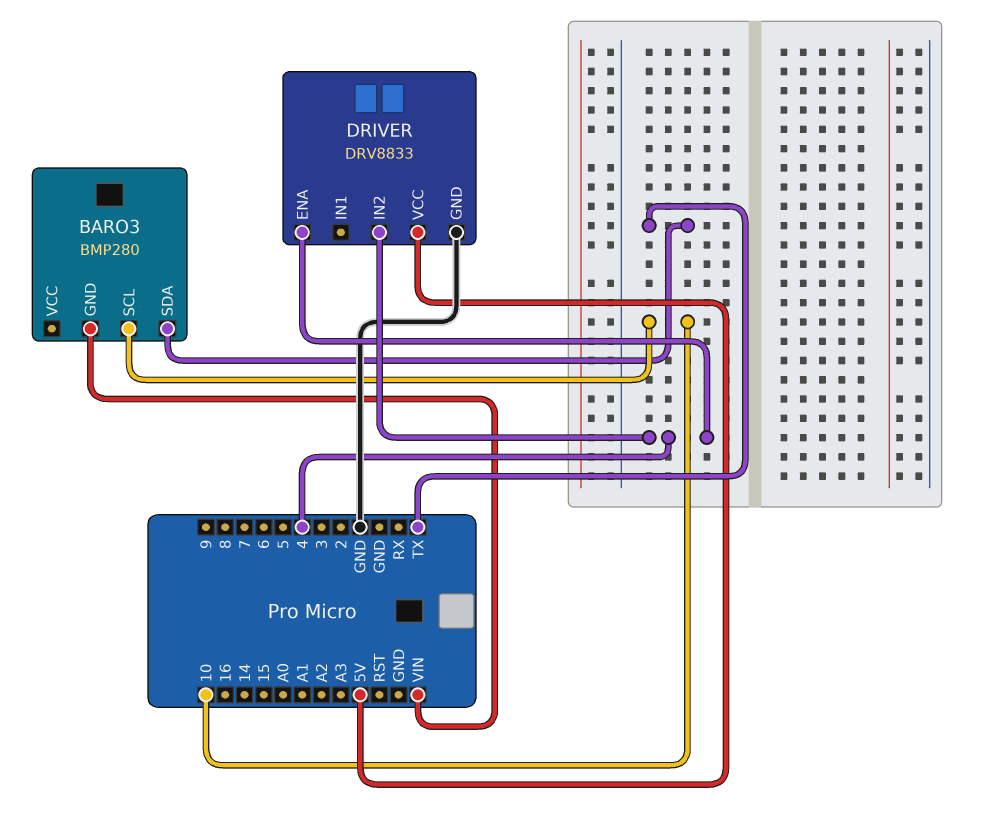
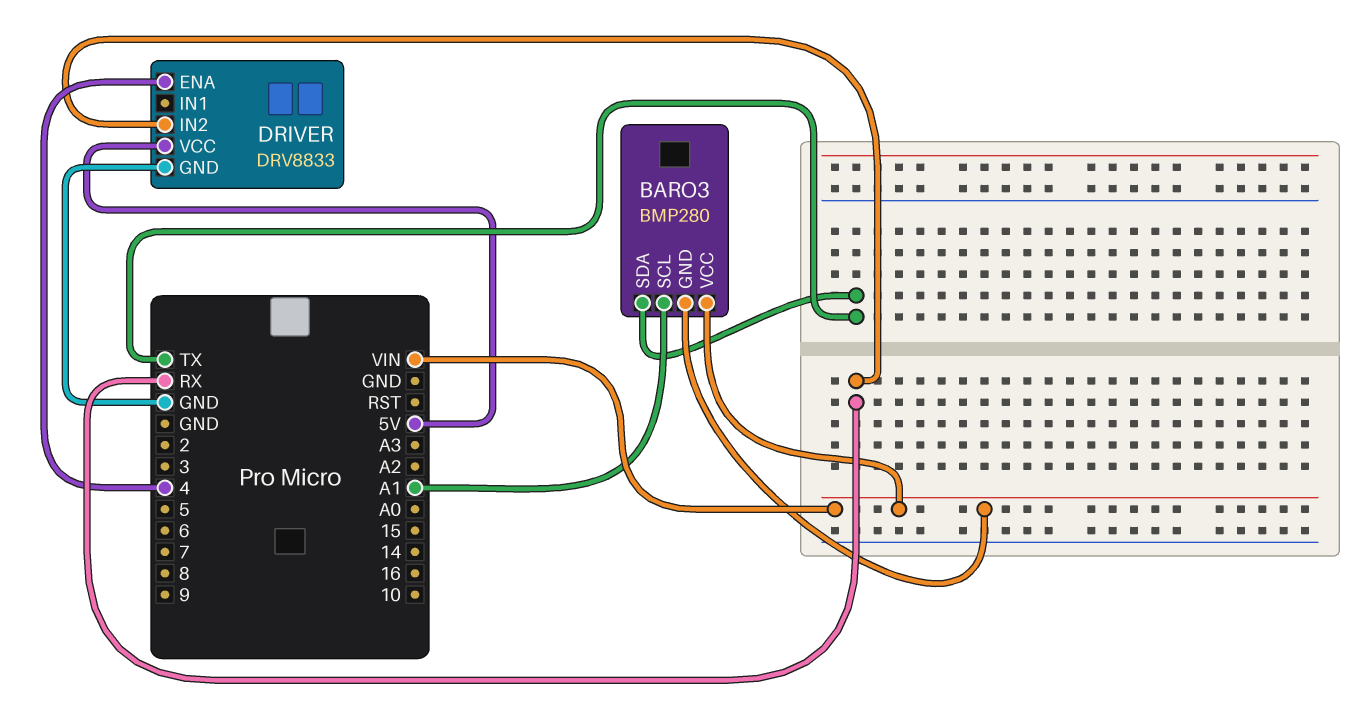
BARO3 pin SCL: 10 -> A1
BARO3 pin VCC: none -> VIN
DRIVER pin IN2: 4 -> RX

